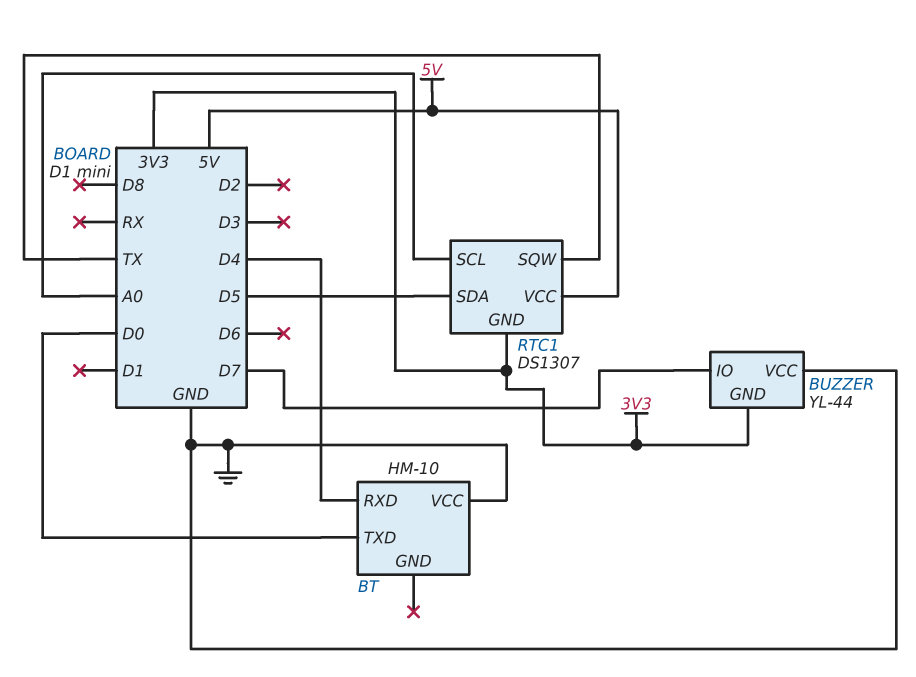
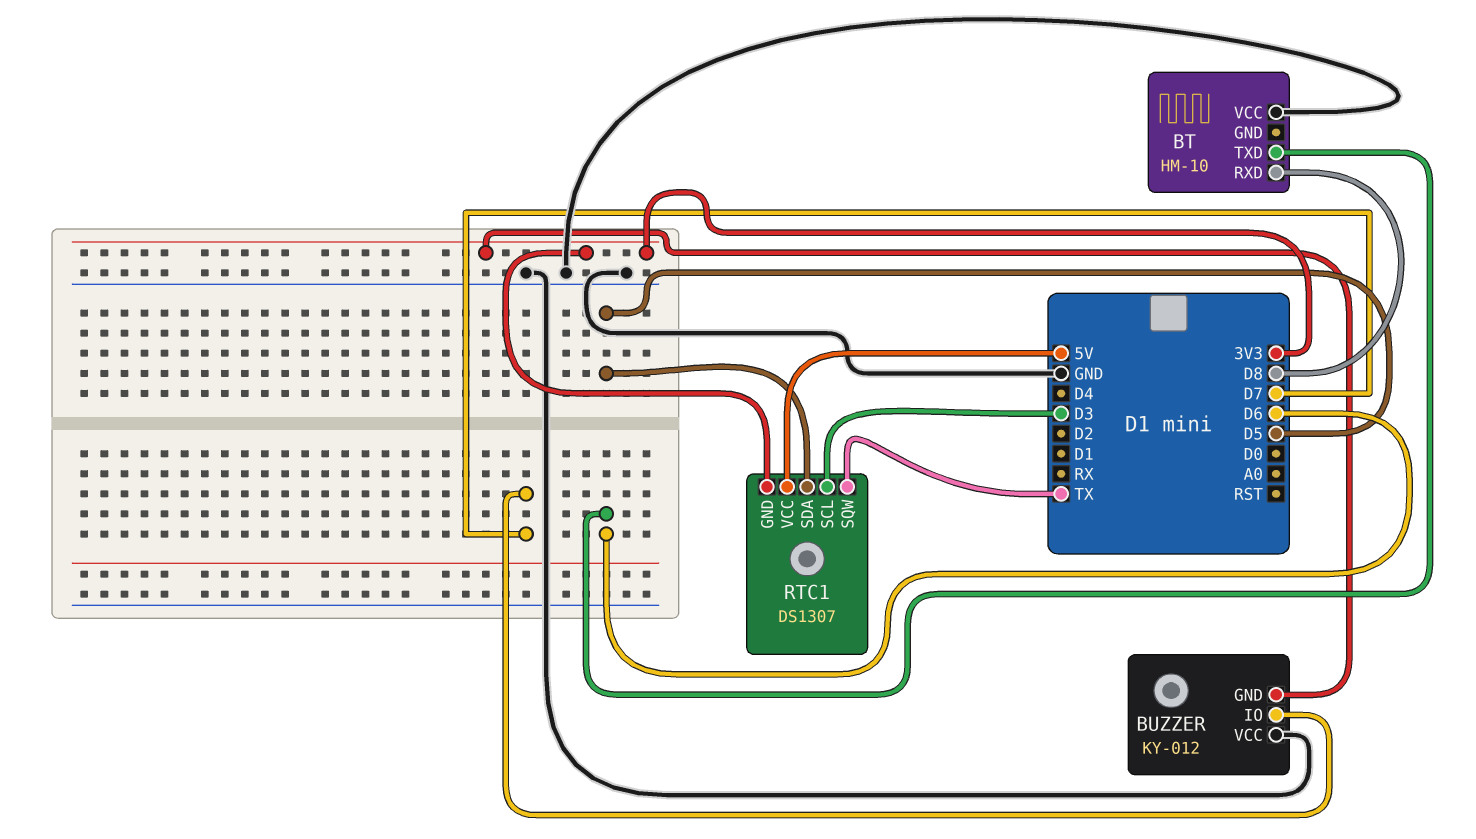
BT pin RXD: D4 -> D8
BT pin TXD: D0 -> D6
BUZZER: YL-44 -> KY-012
RTC1 pin SCL: A0 -> D3

